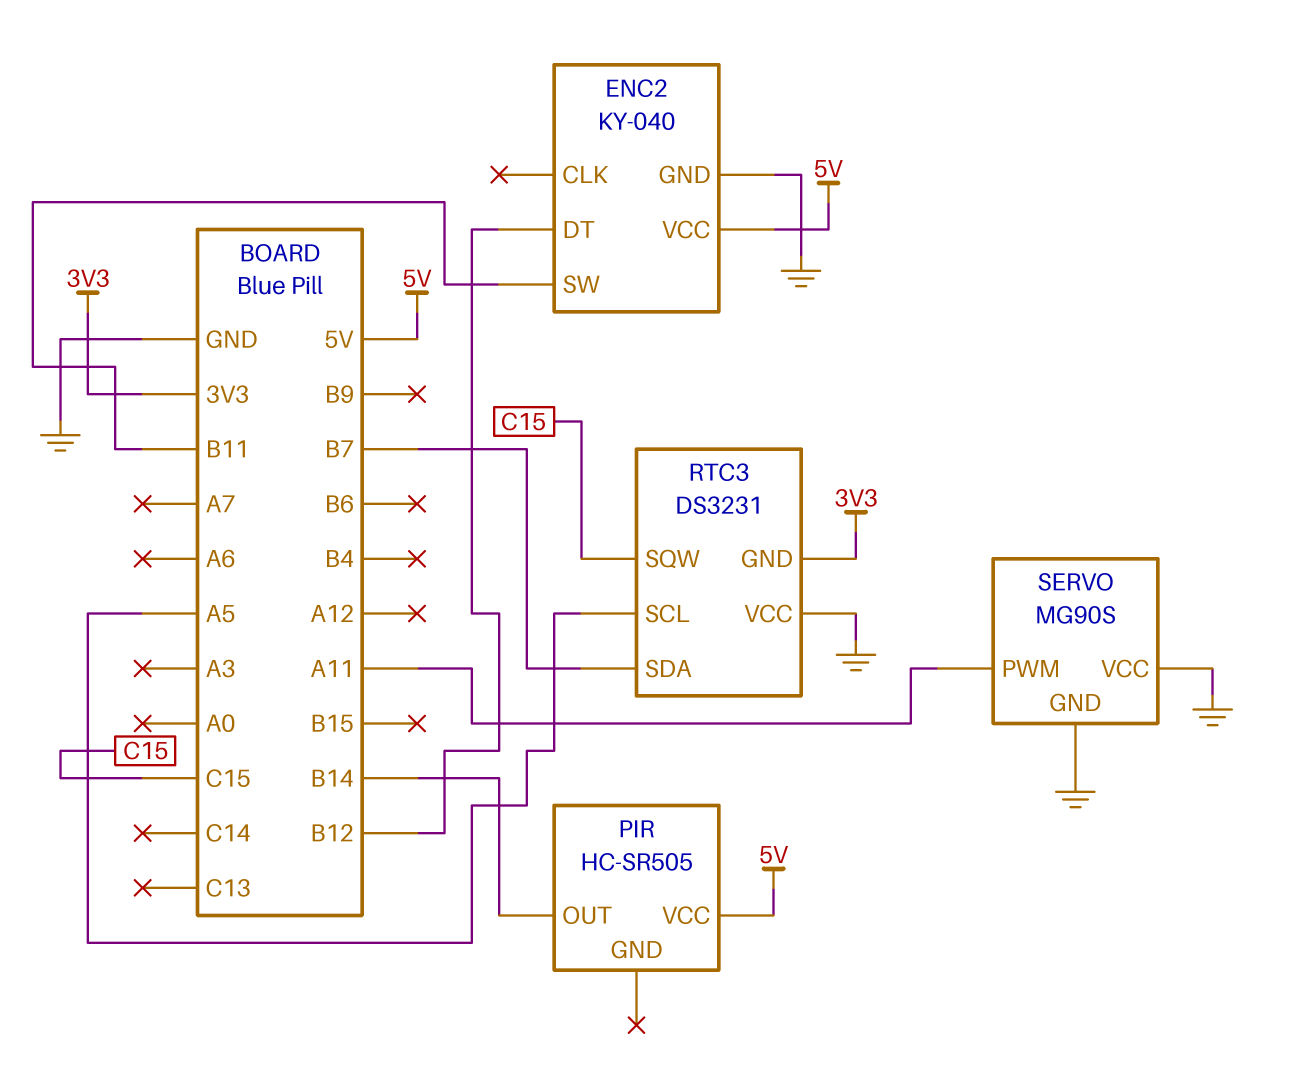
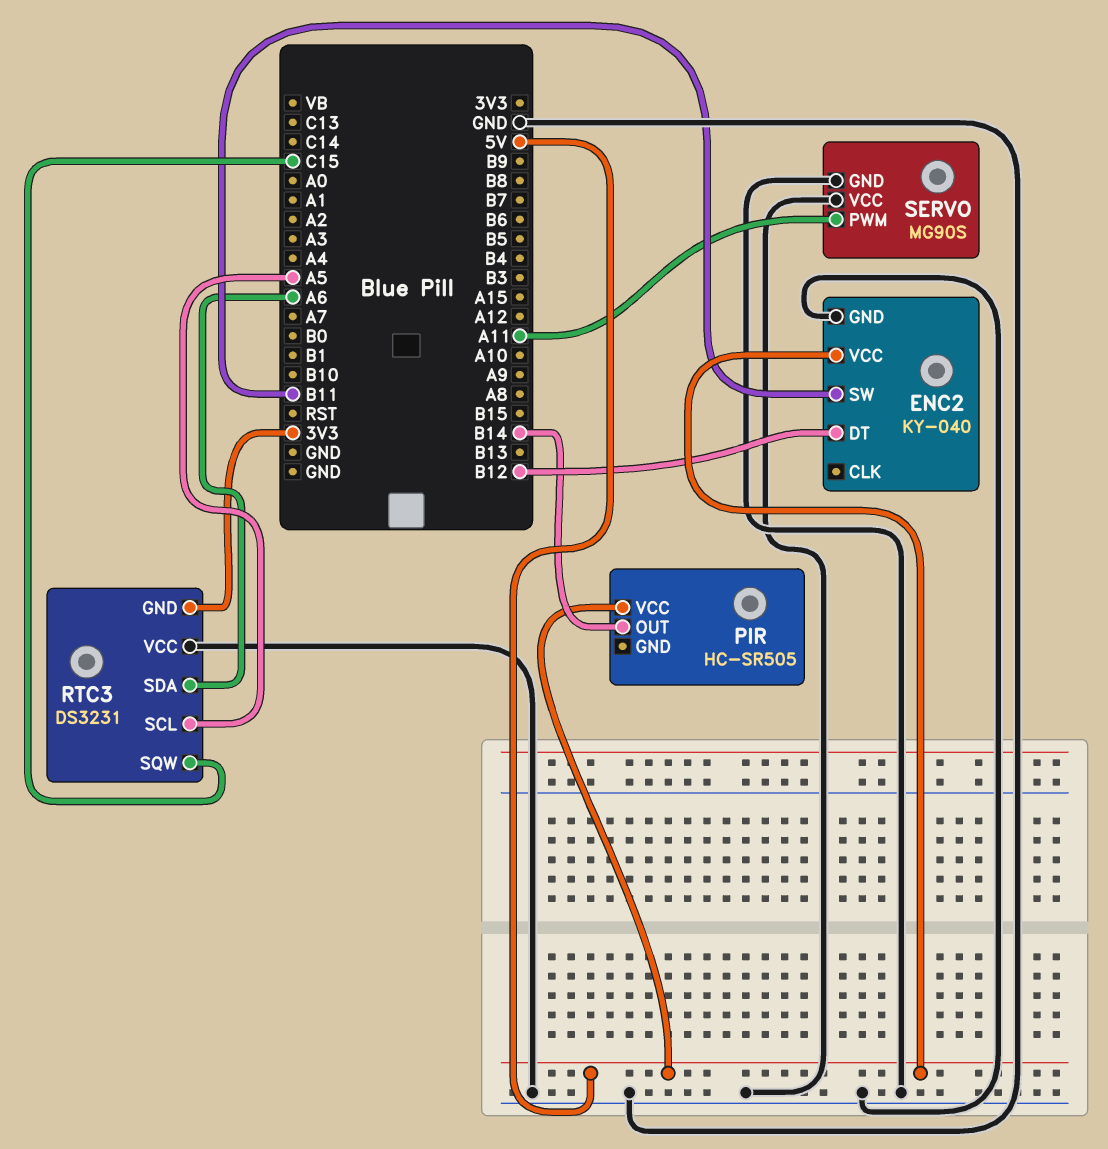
RTC3 pin SDA: B7 -> A6

